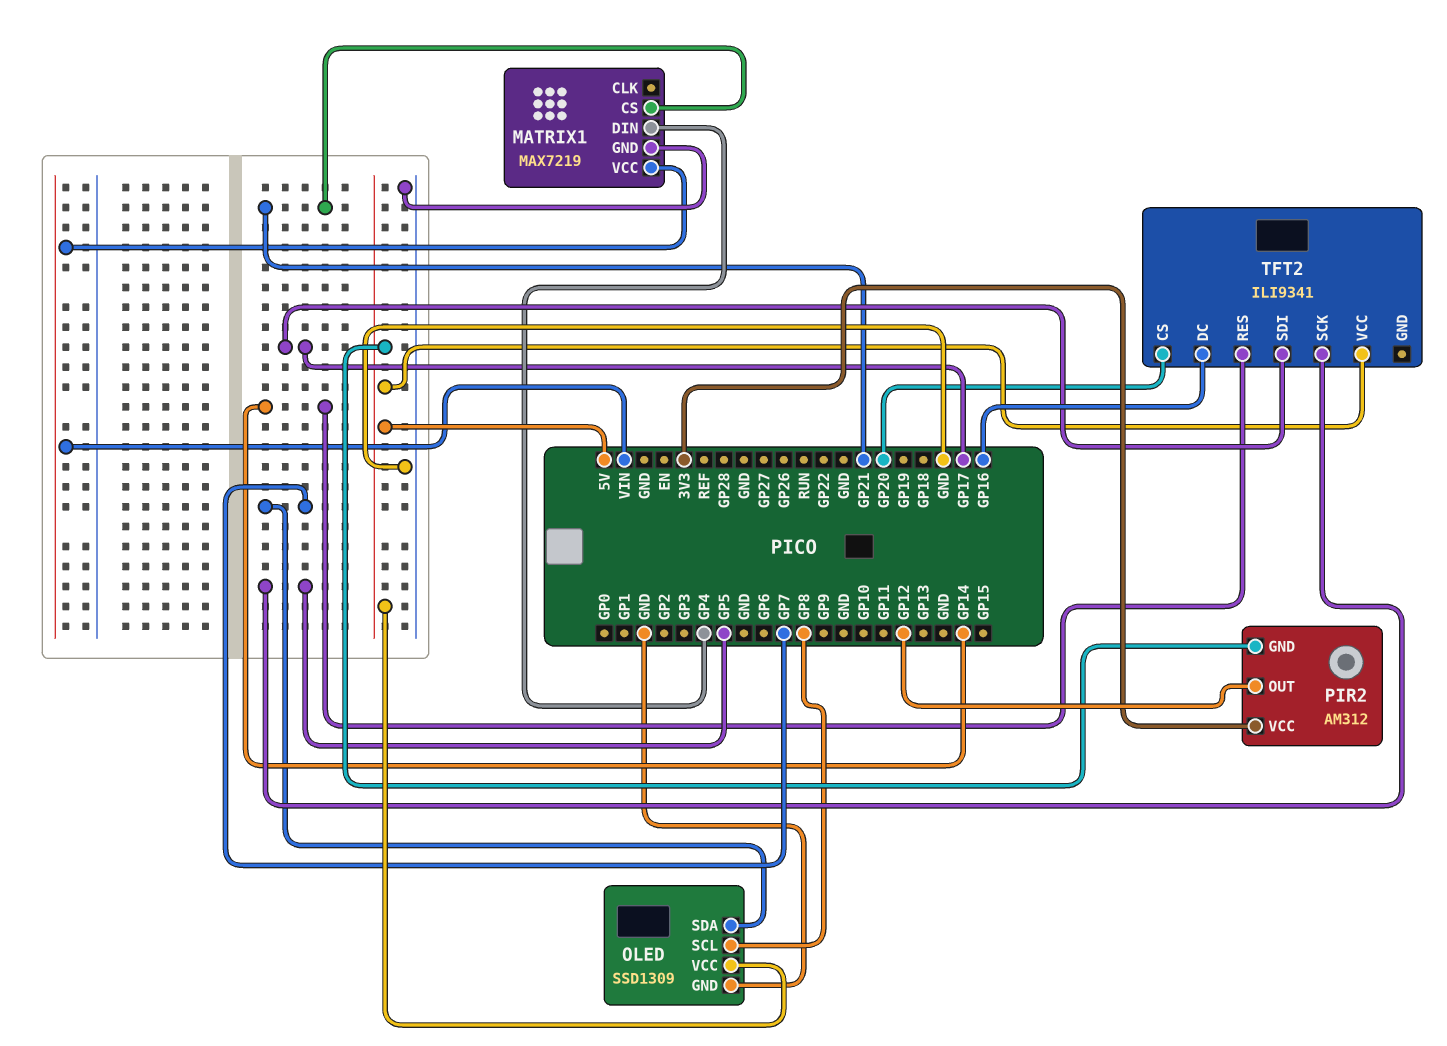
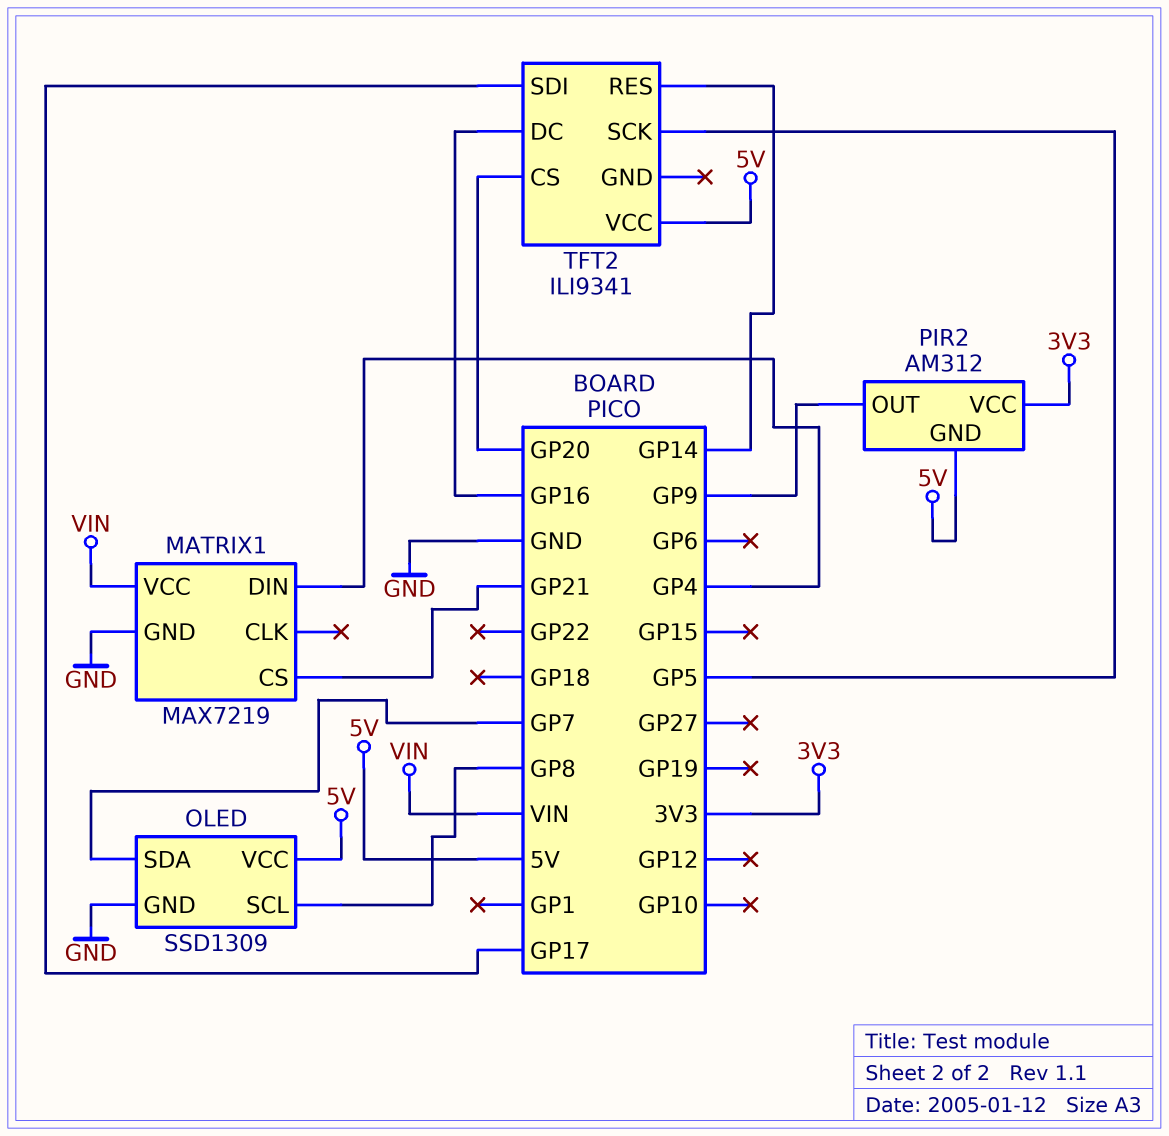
PIR2 pin OUT: GP12 -> GP9

